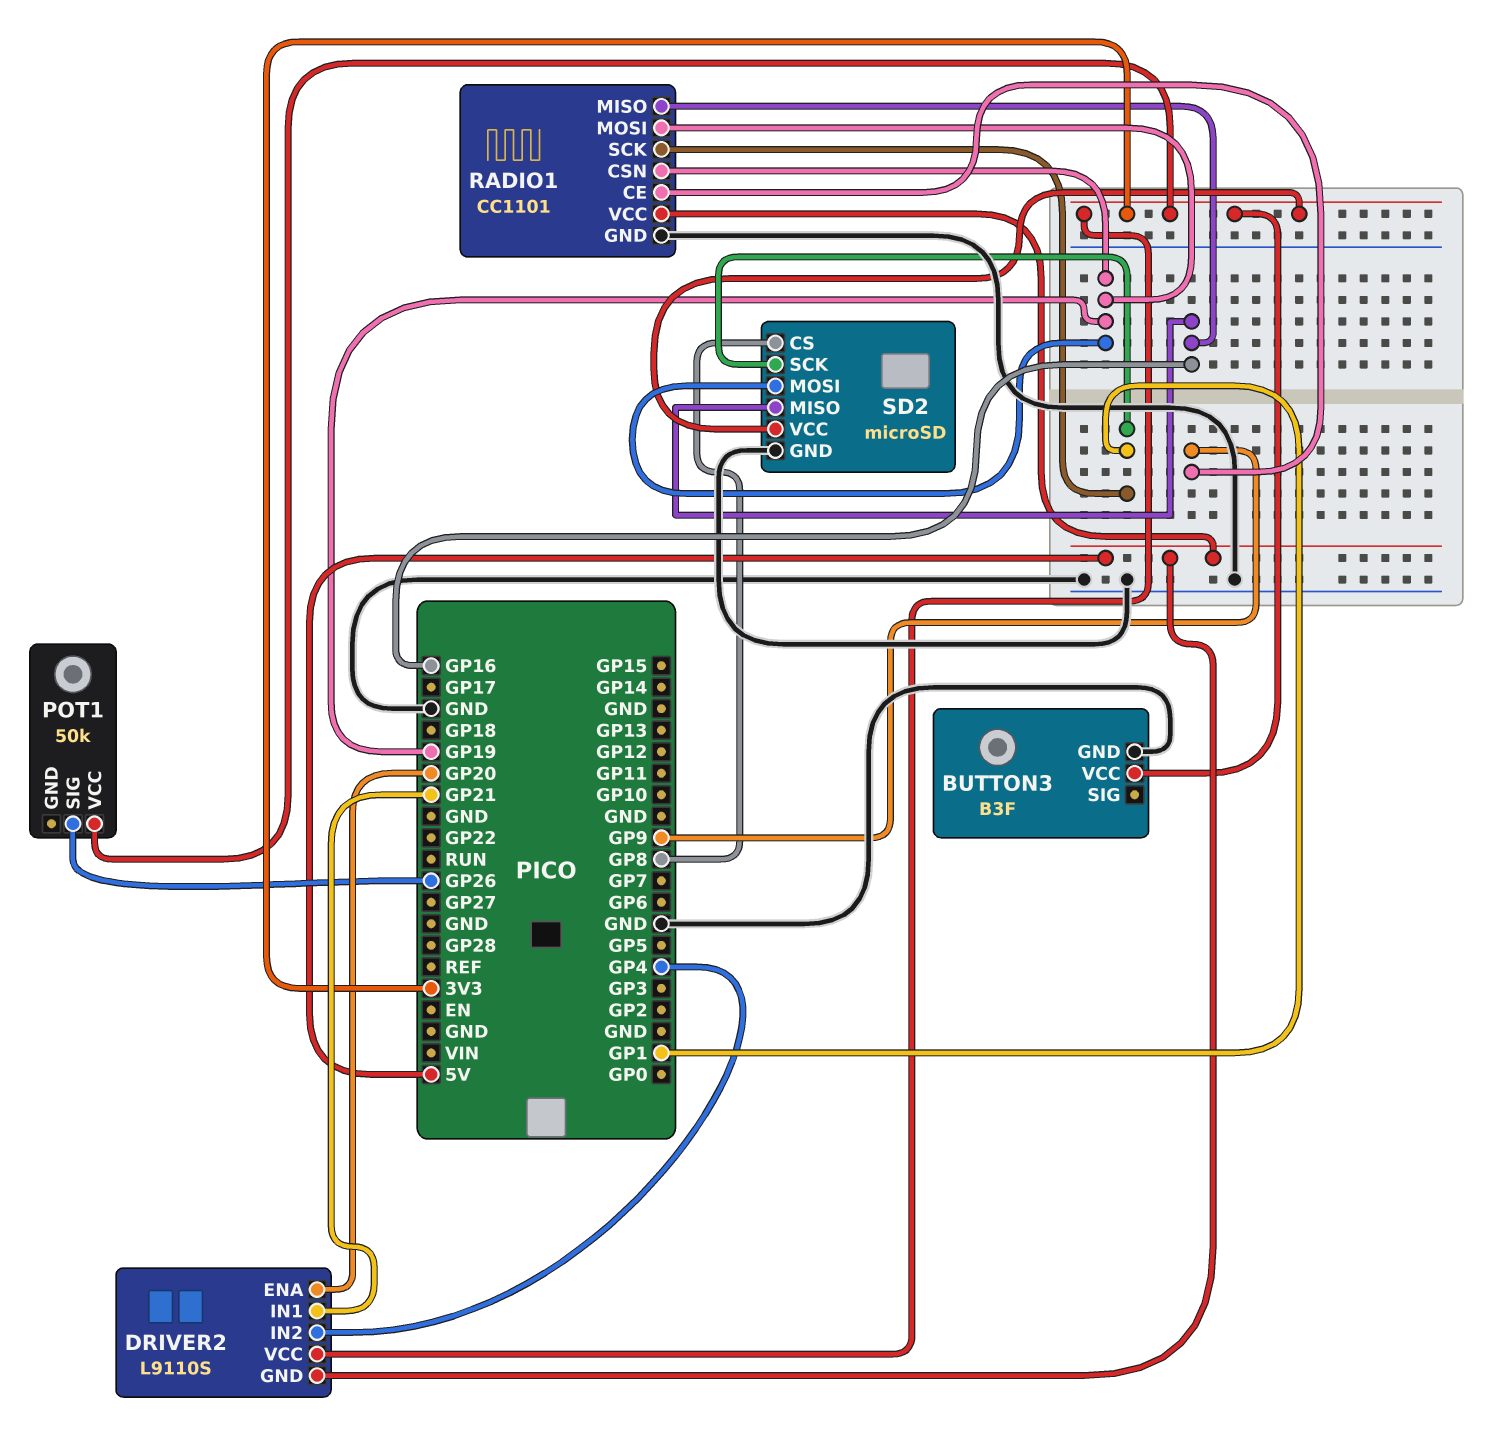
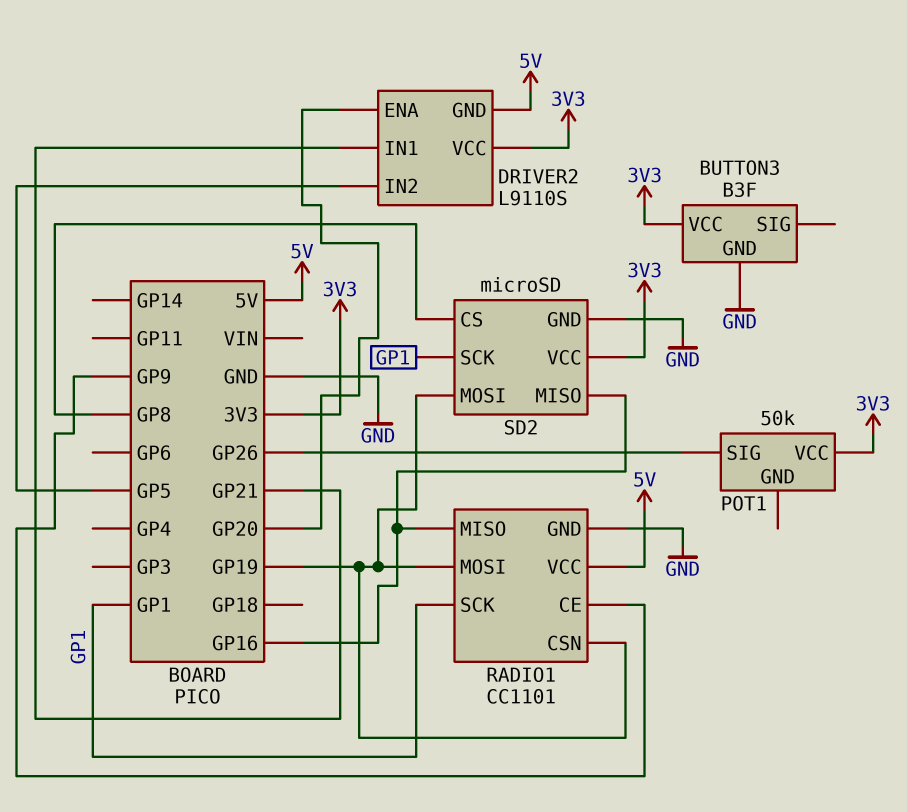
DRIVER2 pin IN2: GP4 -> GP5

